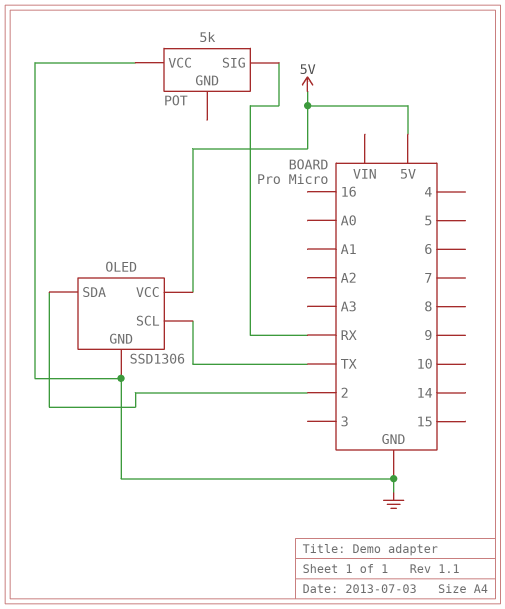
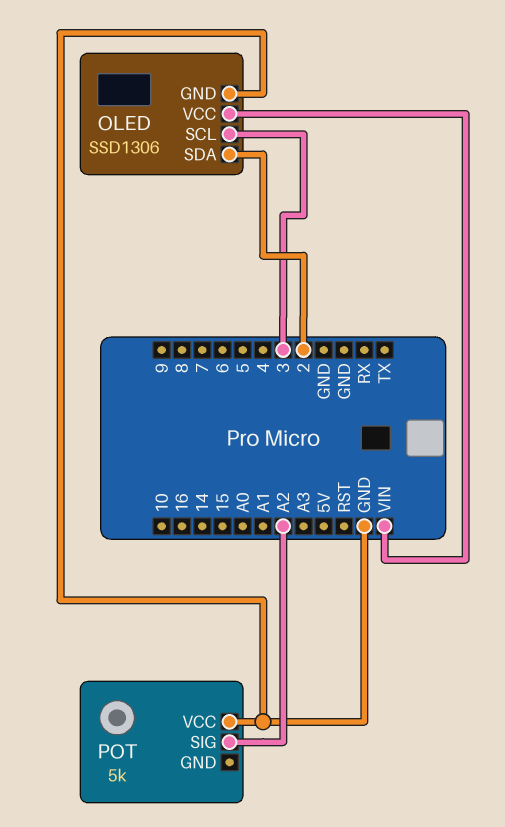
OLED pin SCL: TX -> 3
OLED pin VCC: 5V -> VIN
POT pin SIG: RX -> A2

